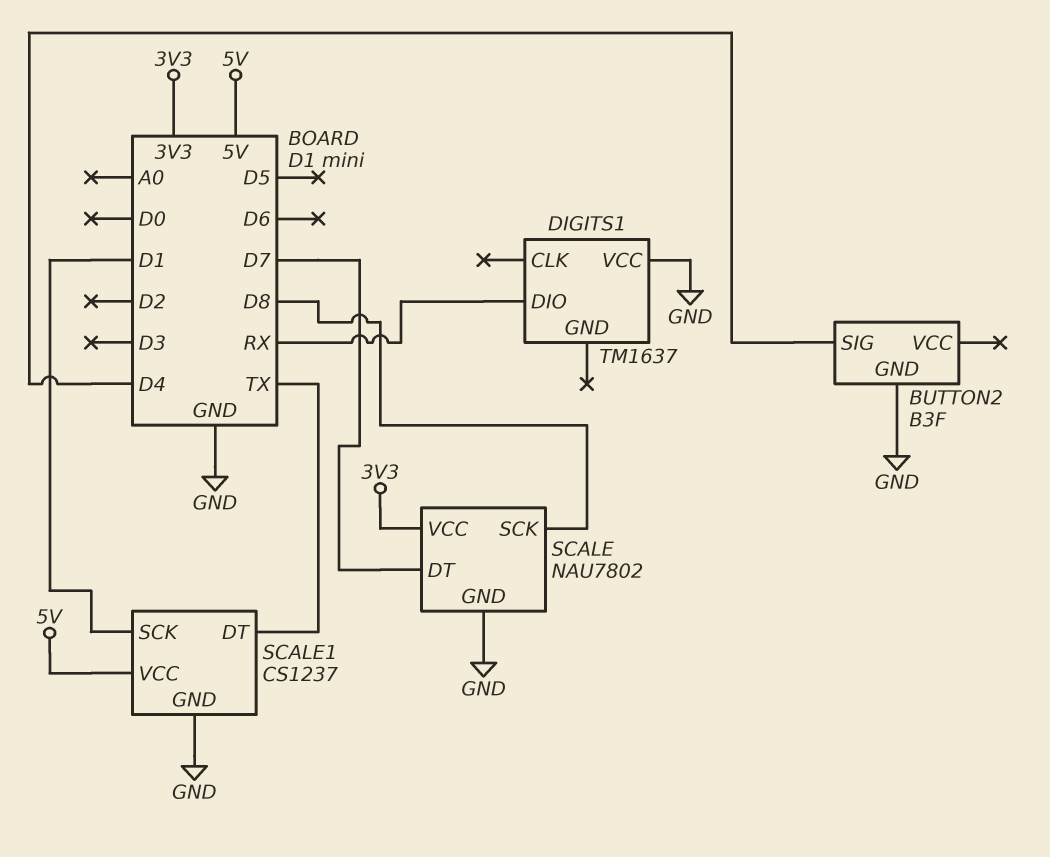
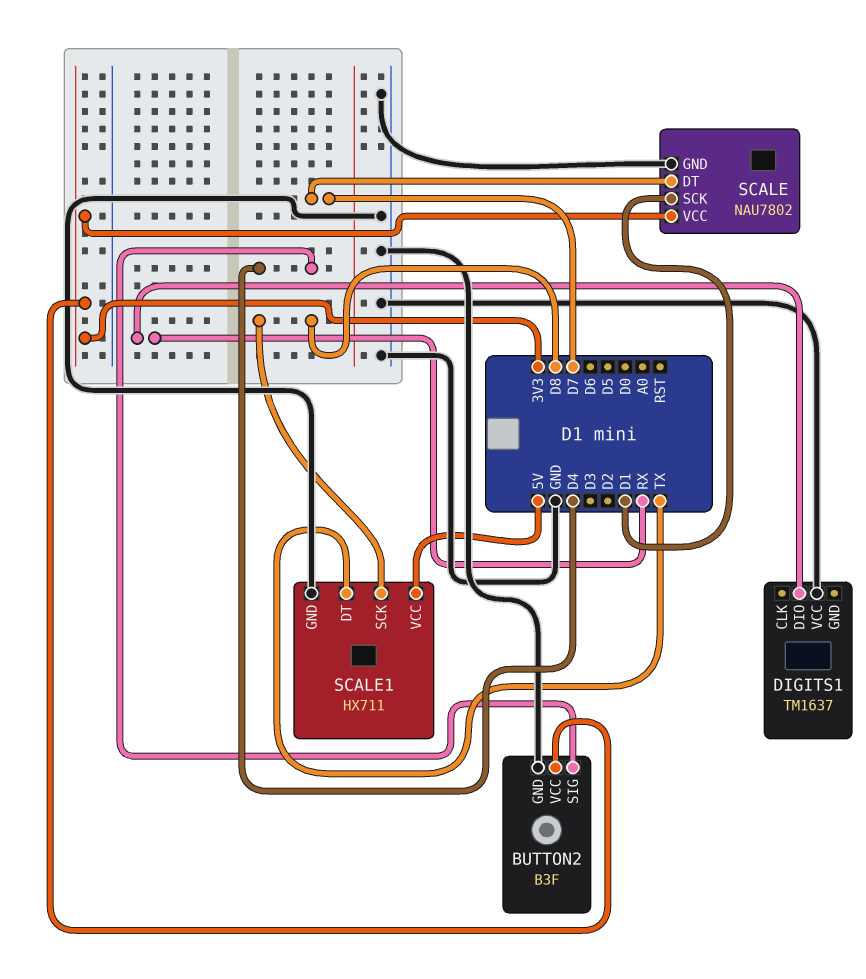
BUTTON2 pin VCC: none -> 3V3
SCALE pin SCK: D8 -> D1
SCALE1: CS1237 -> HX711
SCALE1 pin SCK: D1 -> D8

